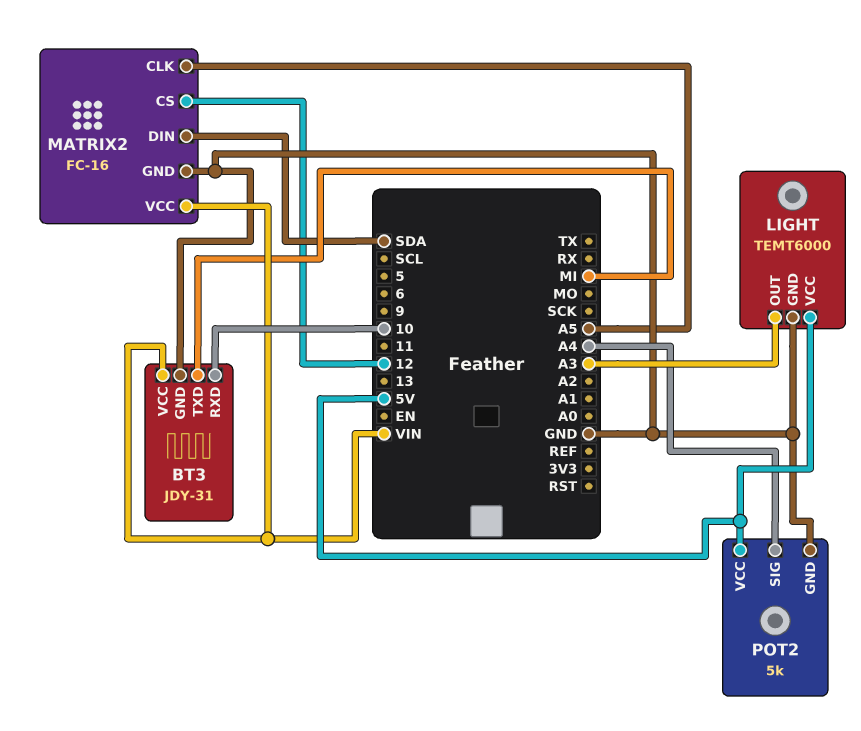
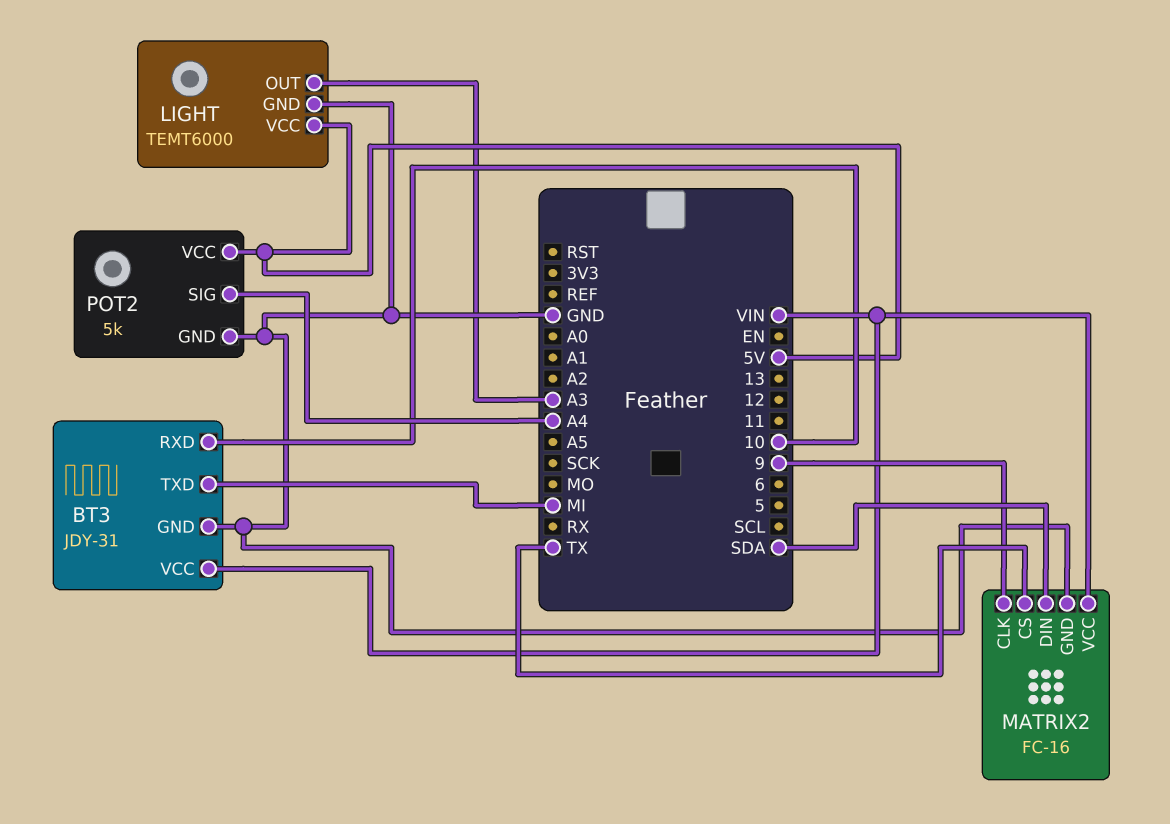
MATRIX2 pin CLK: A5 -> 9
MATRIX2 pin CS: 12 -> TX

